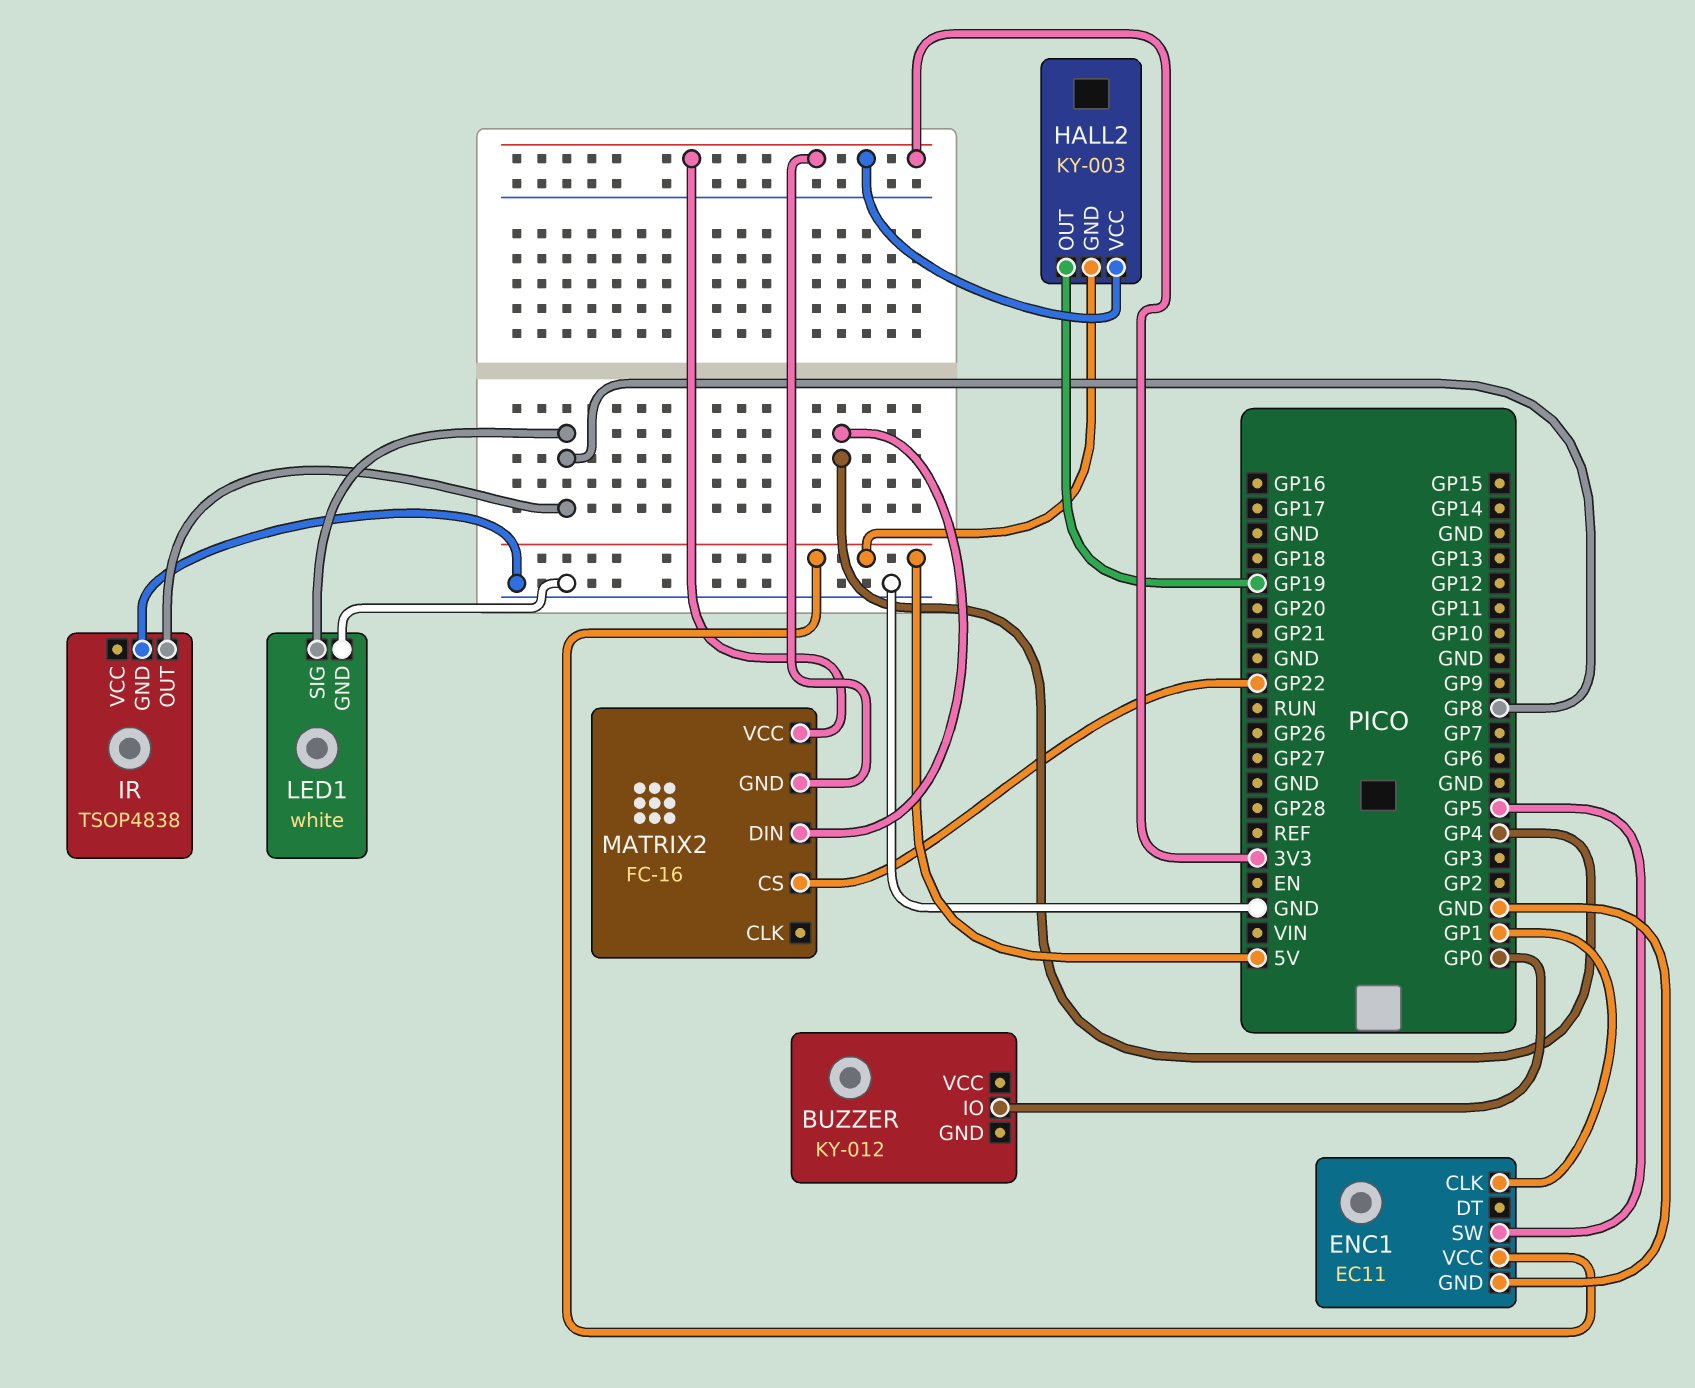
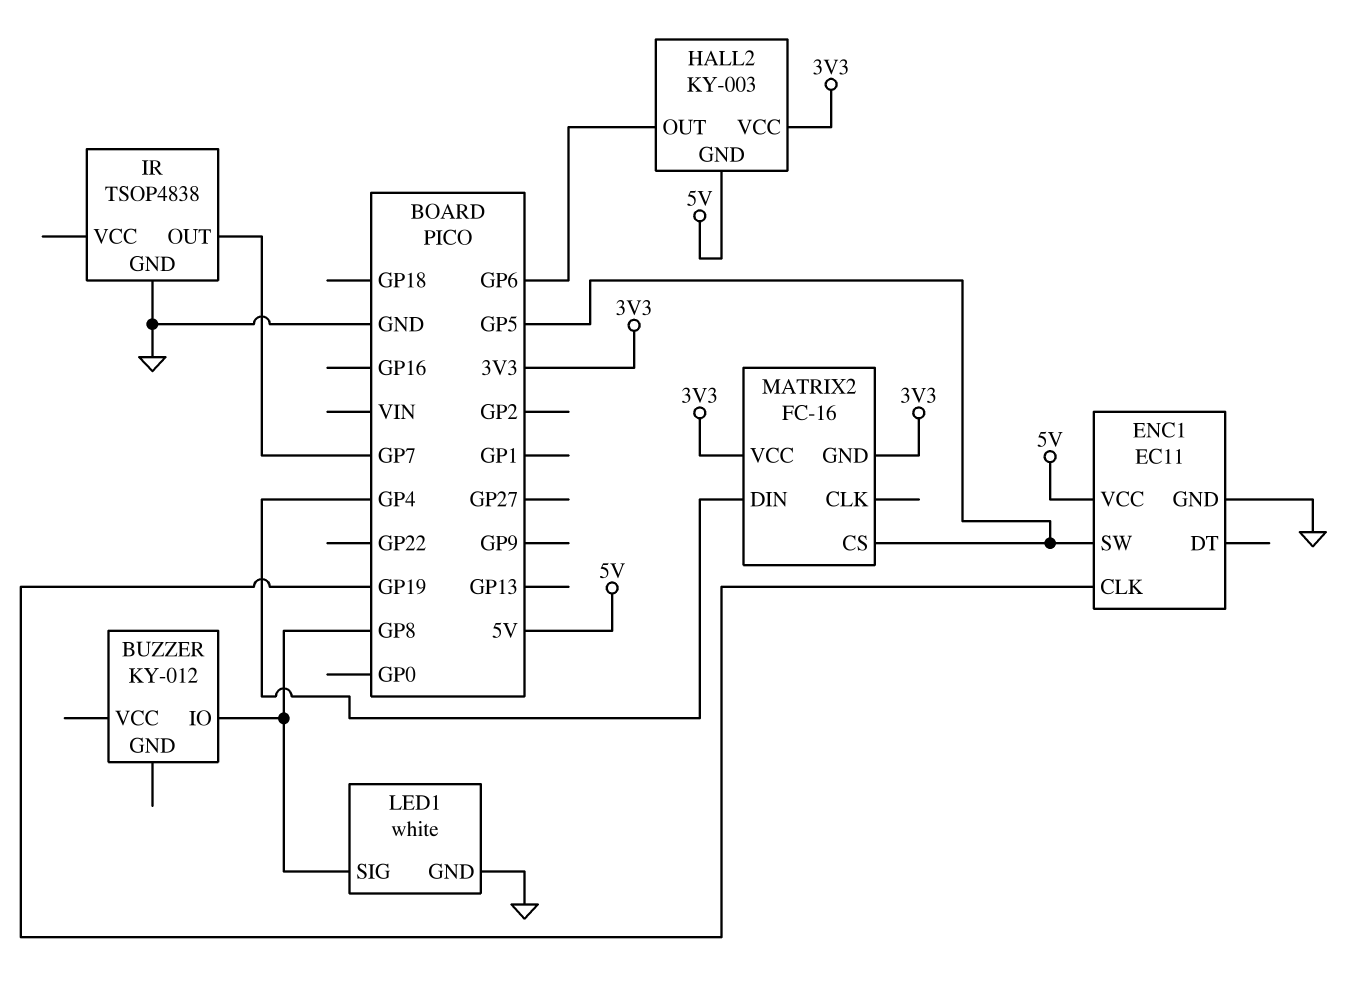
BUZZER pin IO: GP0 -> GP8
ENC1 pin CLK: GP1 -> GP19
HALL2 pin OUT: GP19 -> GP6
IR pin OUT: GP8 -> GP7
MATRIX2 pin CS: GP22 -> GP5

